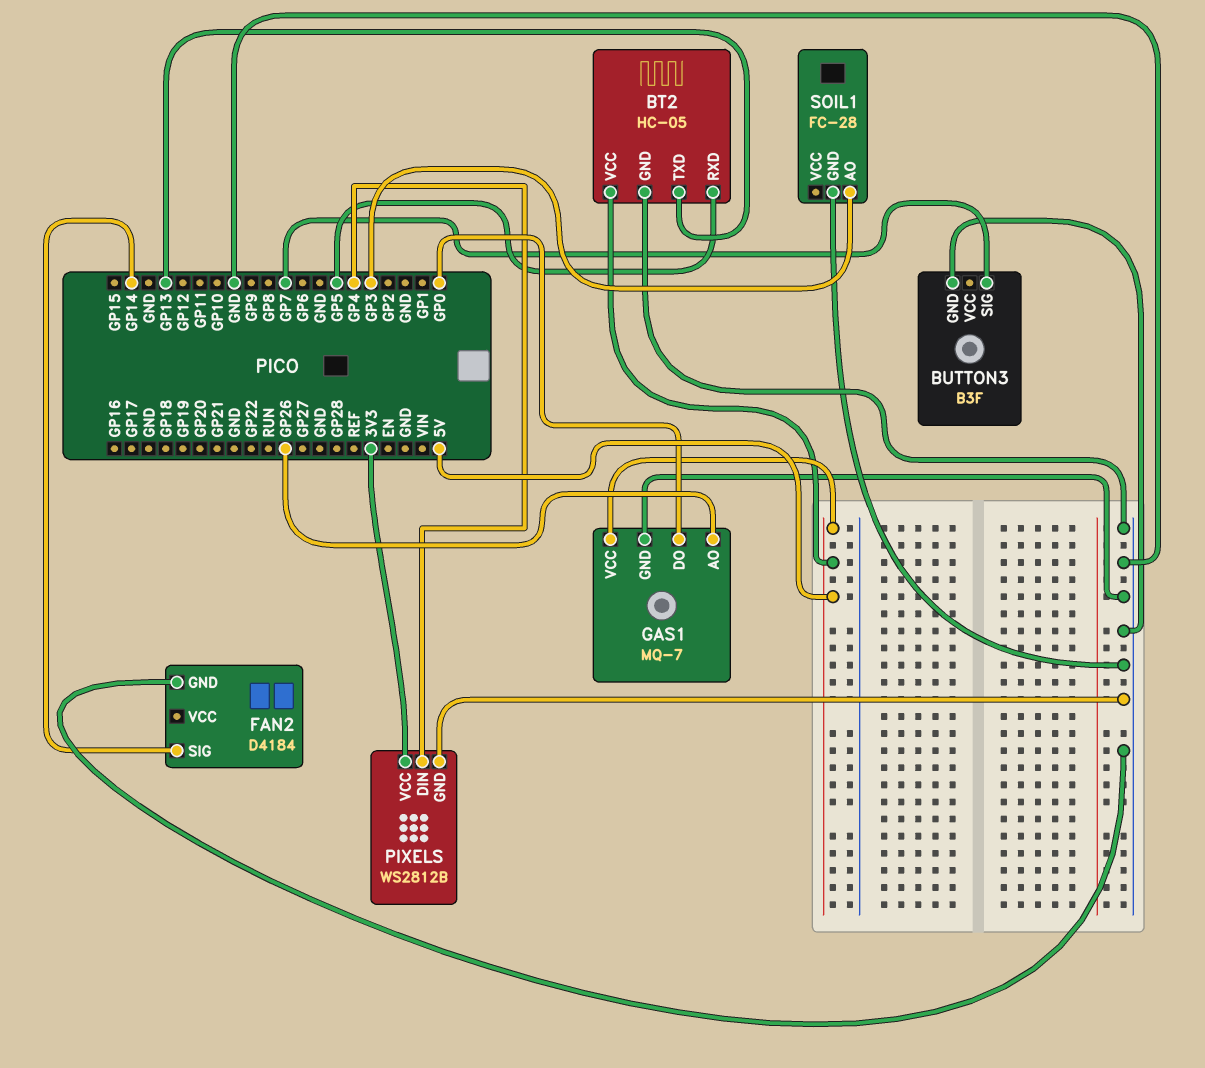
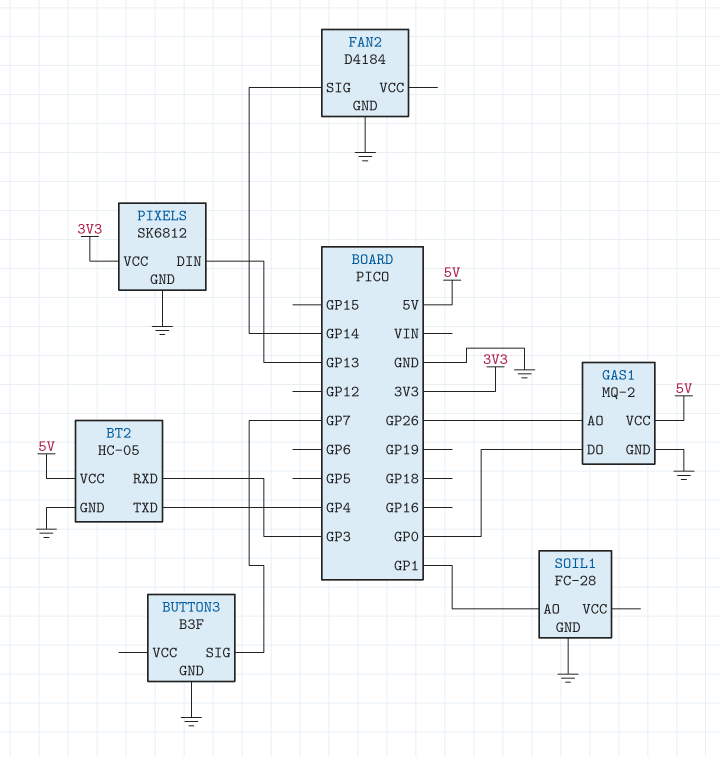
BT2 pin RXD: GP5 -> GP3
BT2 pin TXD: GP13 -> GP4
GAS1: MQ-7 -> MQ-2
PIXELS: WS2812B -> SK6812
PIXELS pin DIN: GP4 -> GP13
SOIL1 pin AO: GP3 -> GP1

